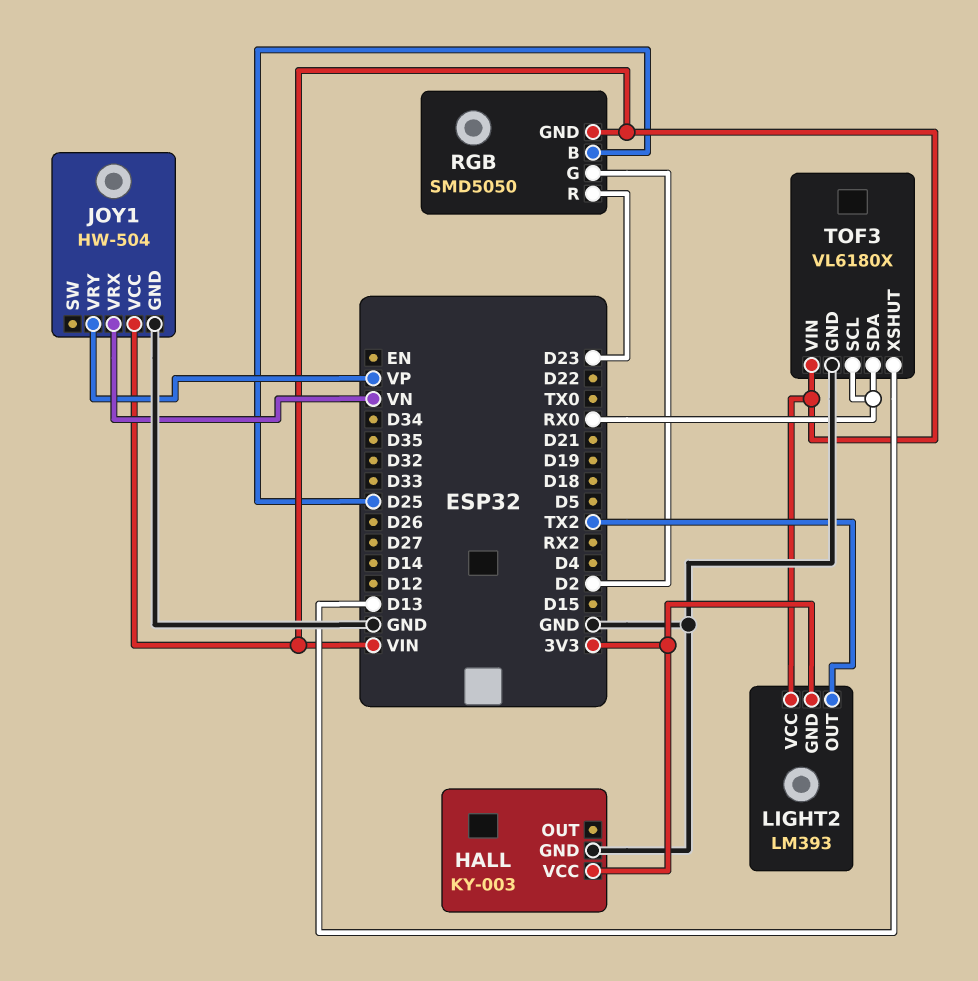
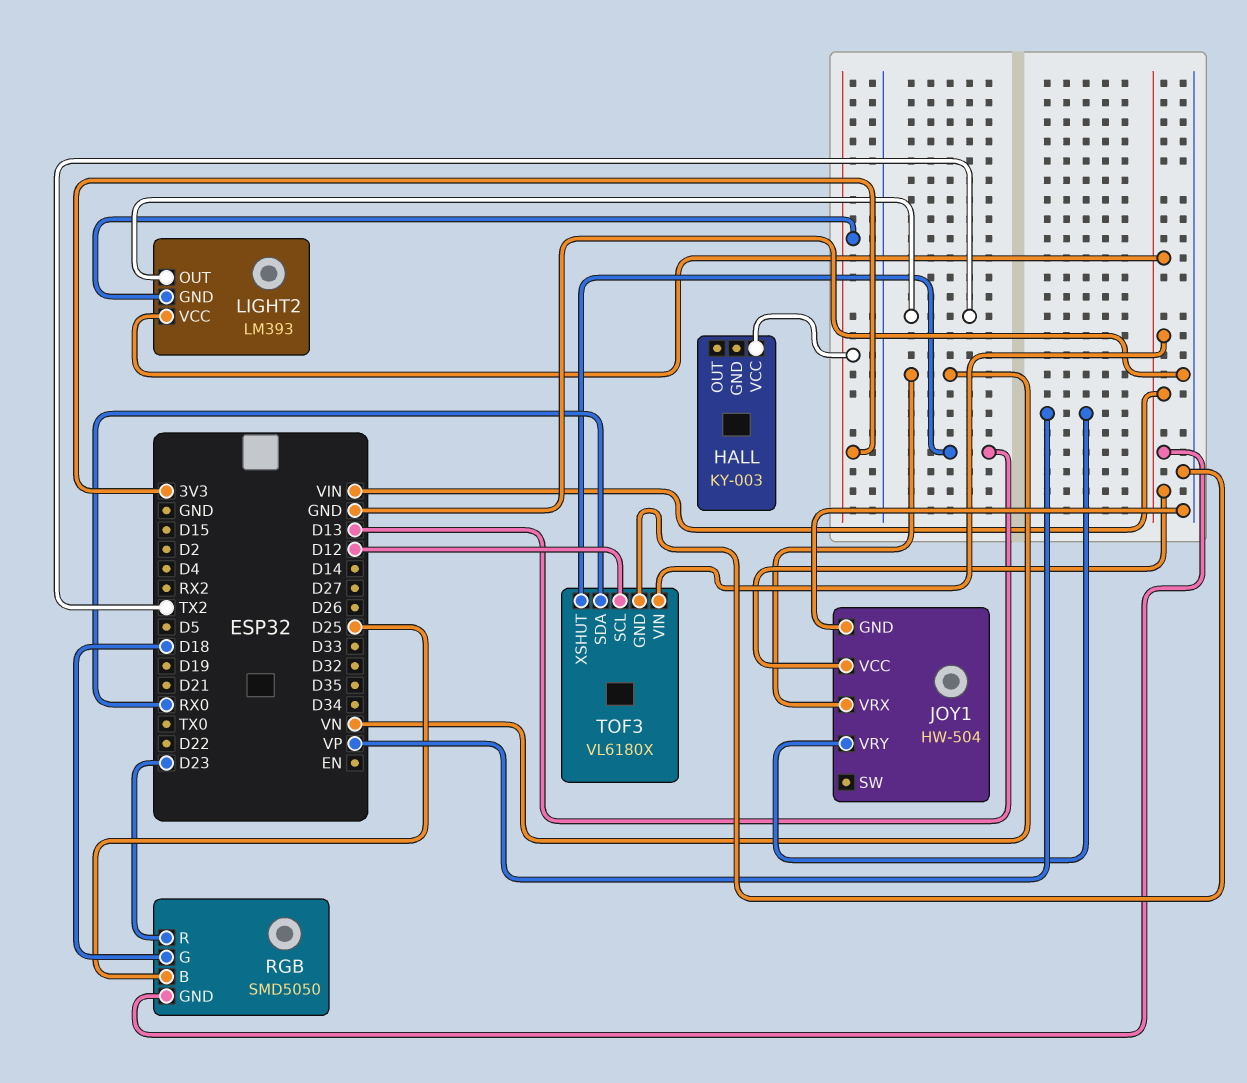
HALL pin GND: GND -> none
RGB pin G: D2 -> D18
TOF3 pin SCL: RX0 -> D12

